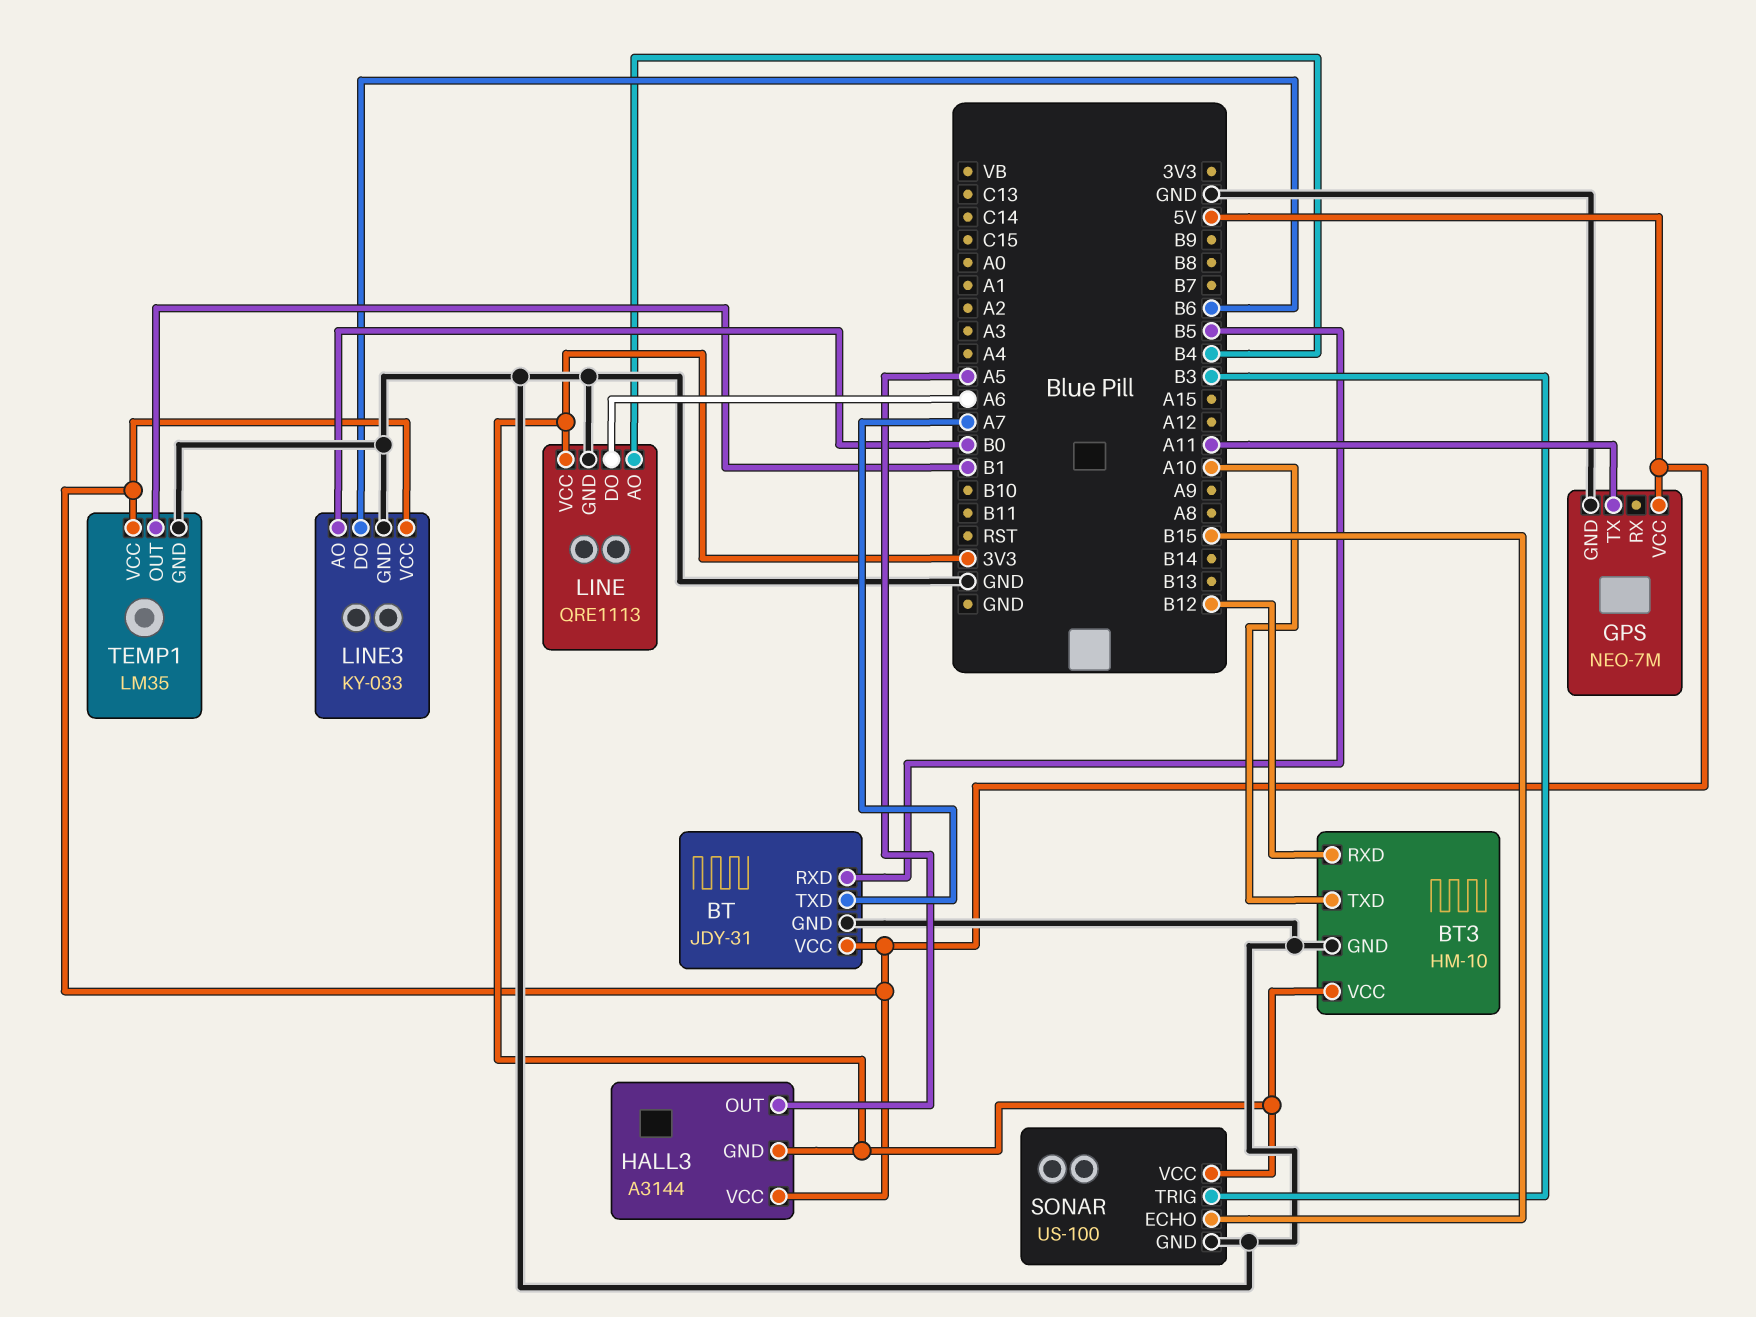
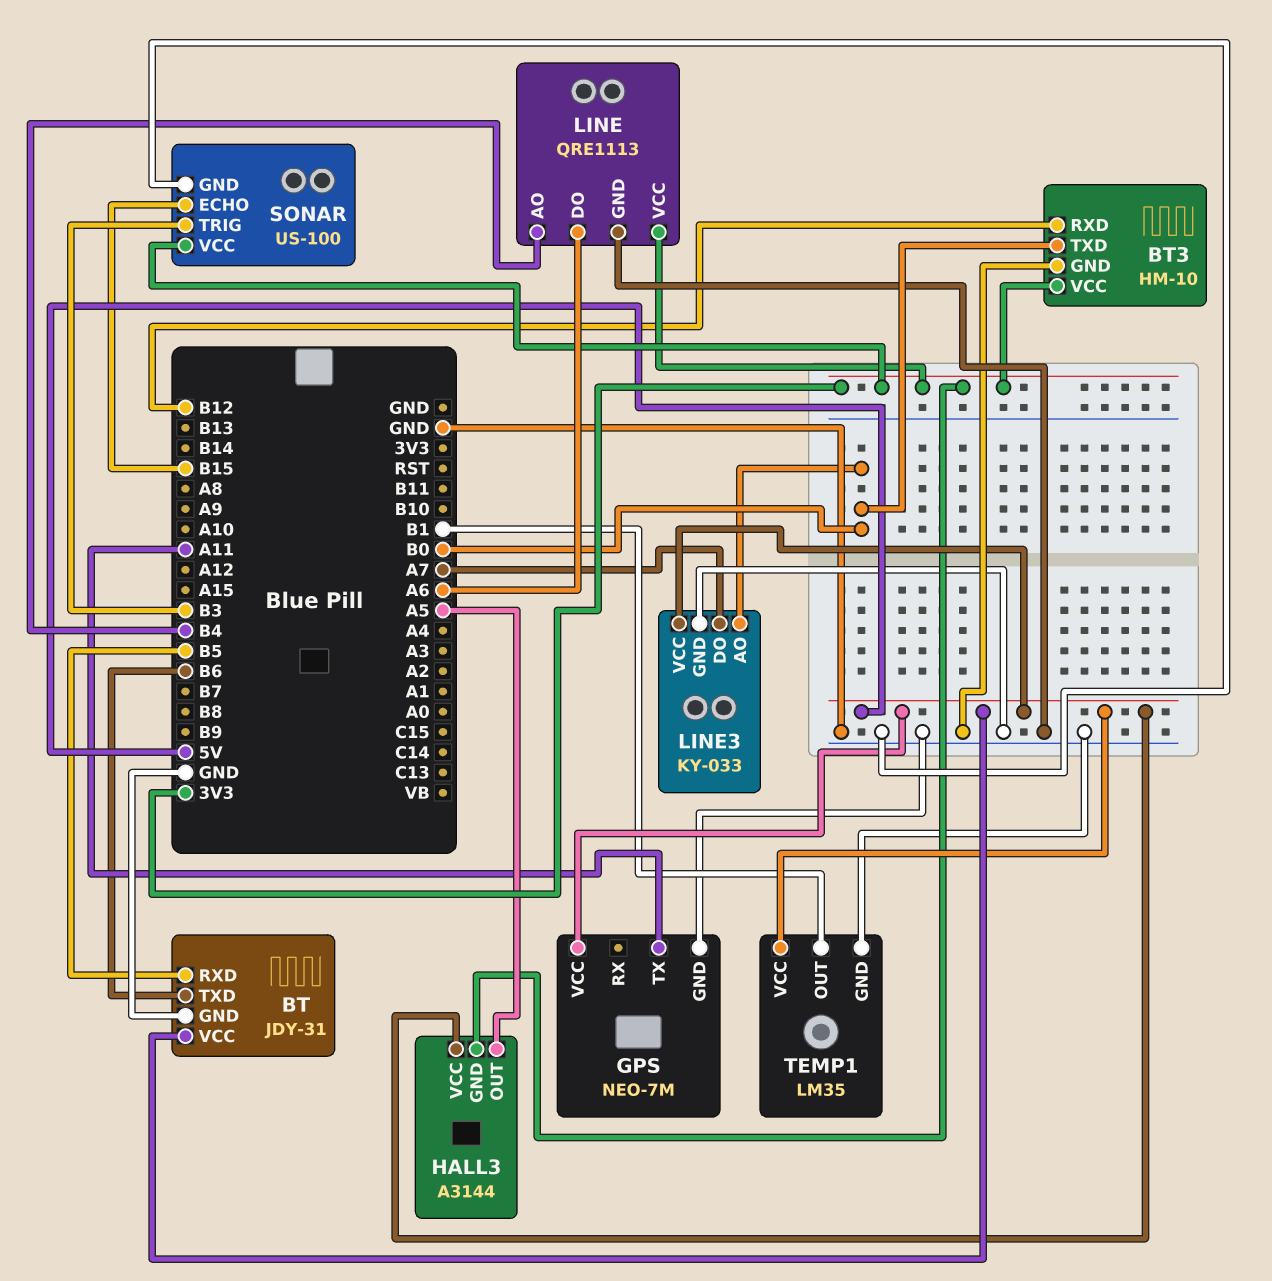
BT pin TXD: A7 -> B6
BT3 pin TXD: A10 -> B0
LINE3 pin DO: B6 -> A7

